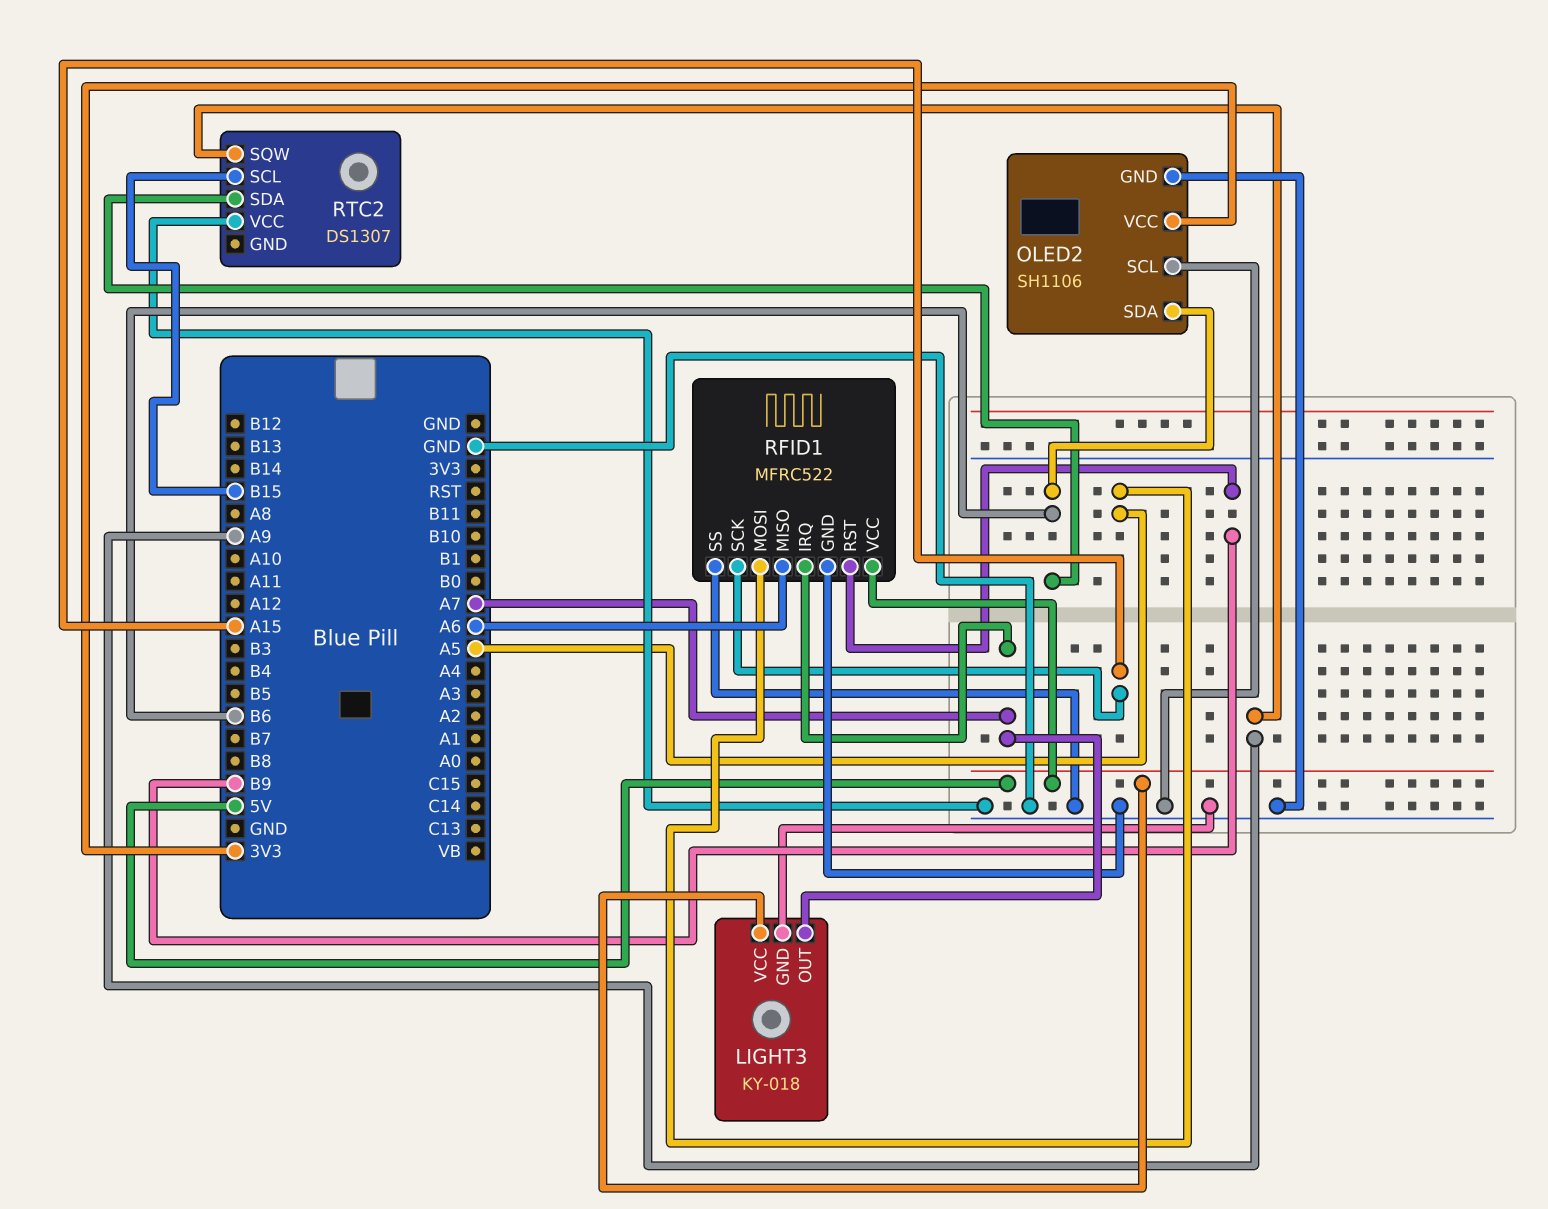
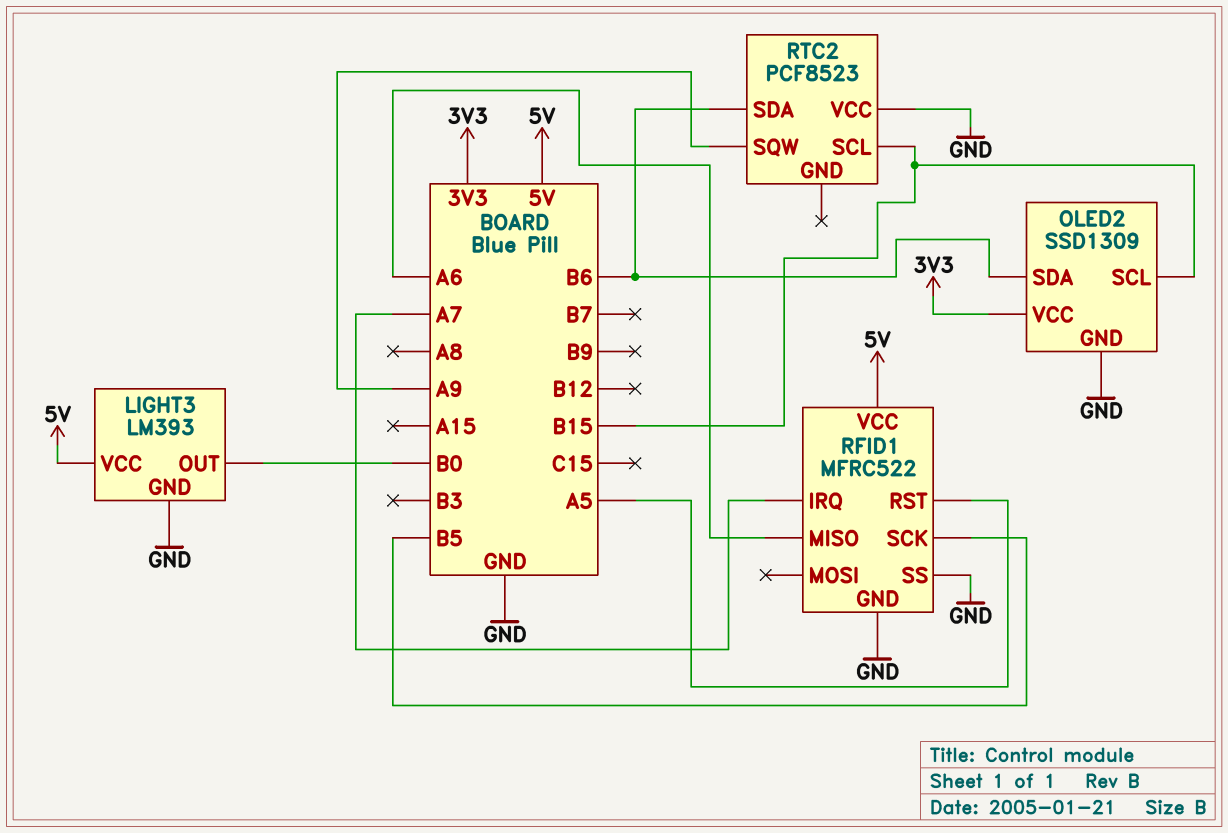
LIGHT3: KY-018 -> LM393
LIGHT3 pin OUT: A7 -> B0
OLED2: SH1106 -> SSD1309
OLED2 pin SCL: GND -> B15
RFID1 pin MOSI: A5 -> none
RFID1 pin RST: B9 -> A5
RFID1 pin SCK: A15 -> B5
RTC2: DS1307 -> PCF8523

